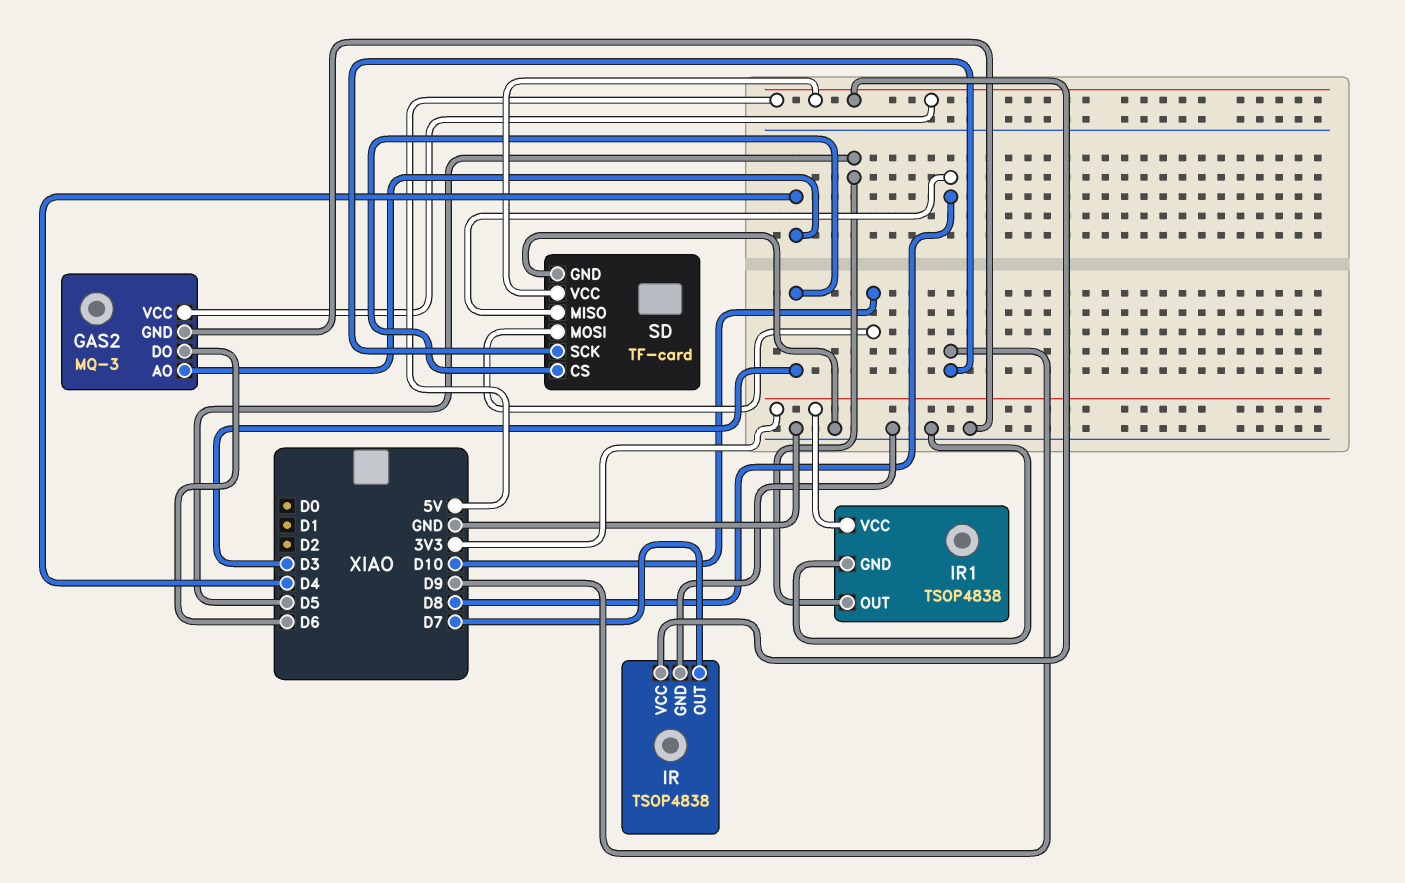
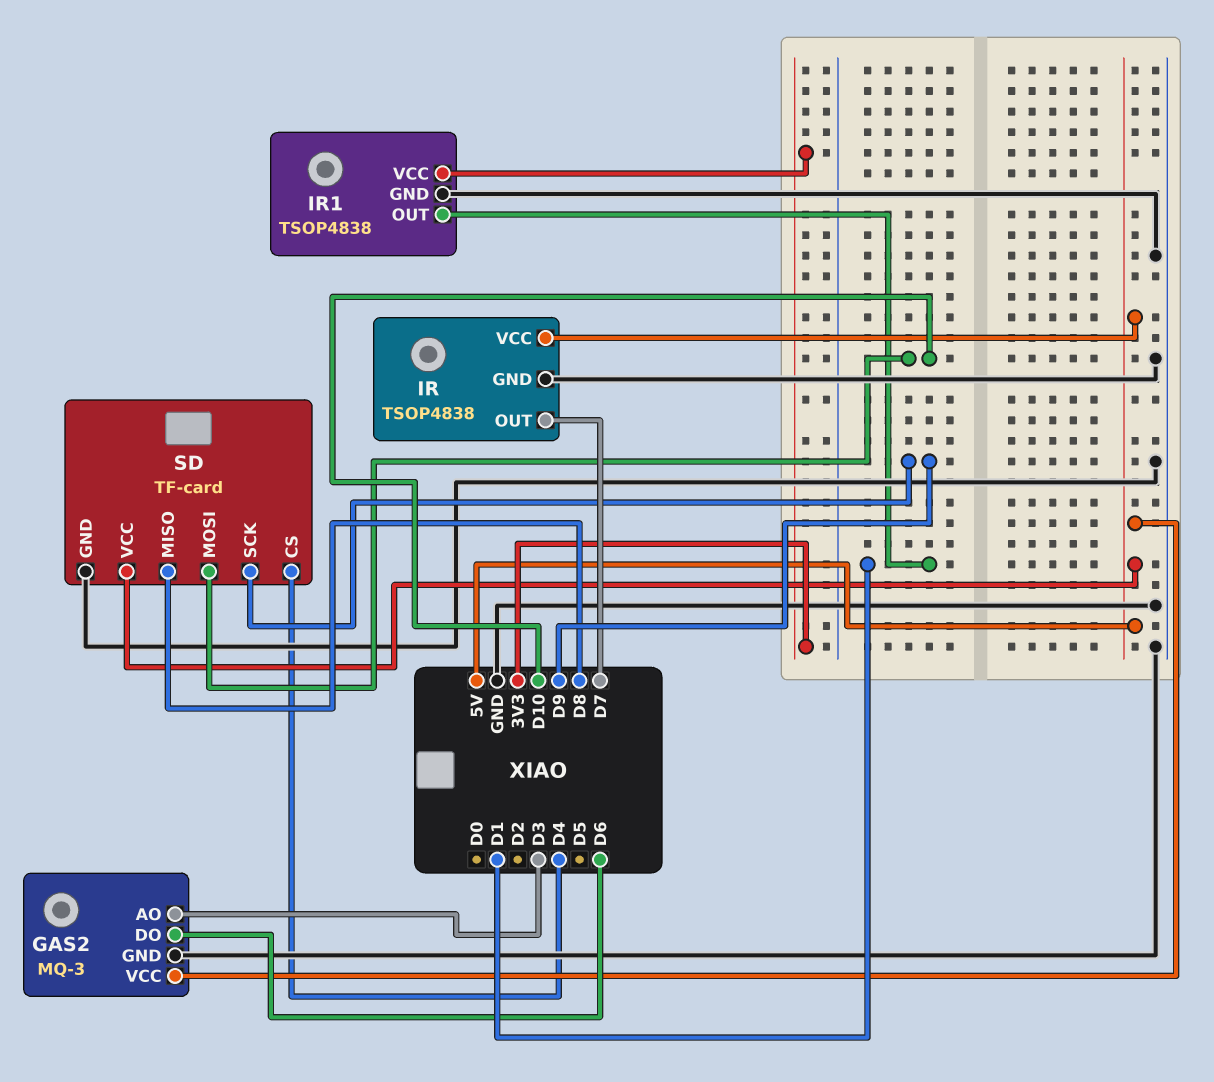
GAS2 pin AO: D4 -> D3
IR1 pin OUT: D5 -> D1
SD pin CS: D3 -> D4

